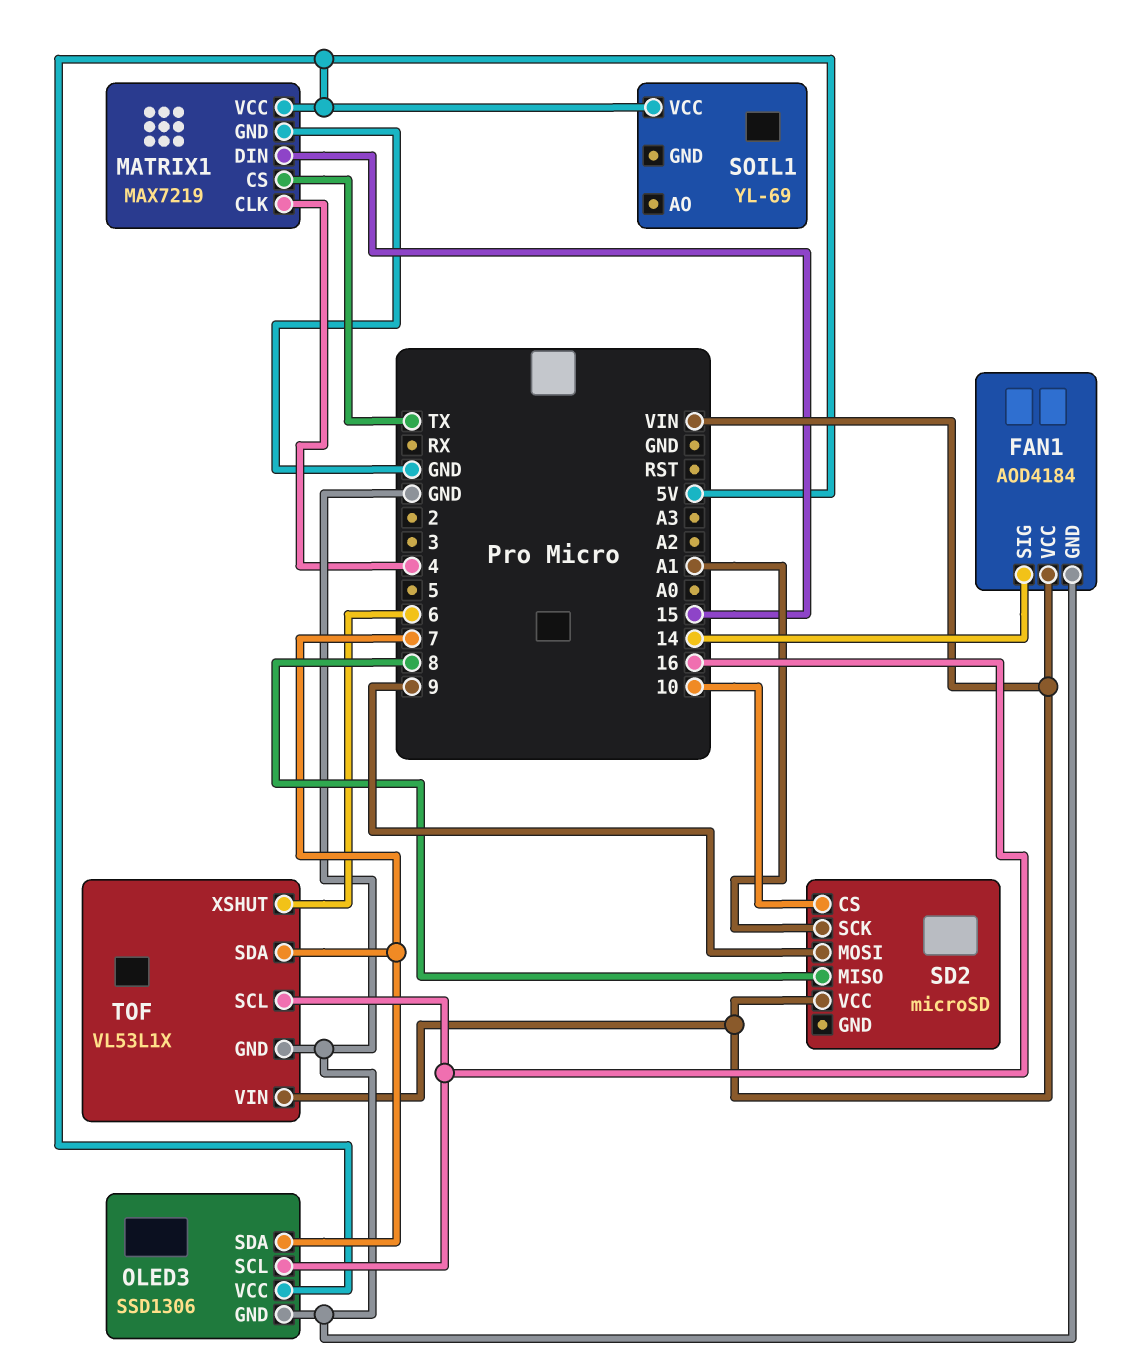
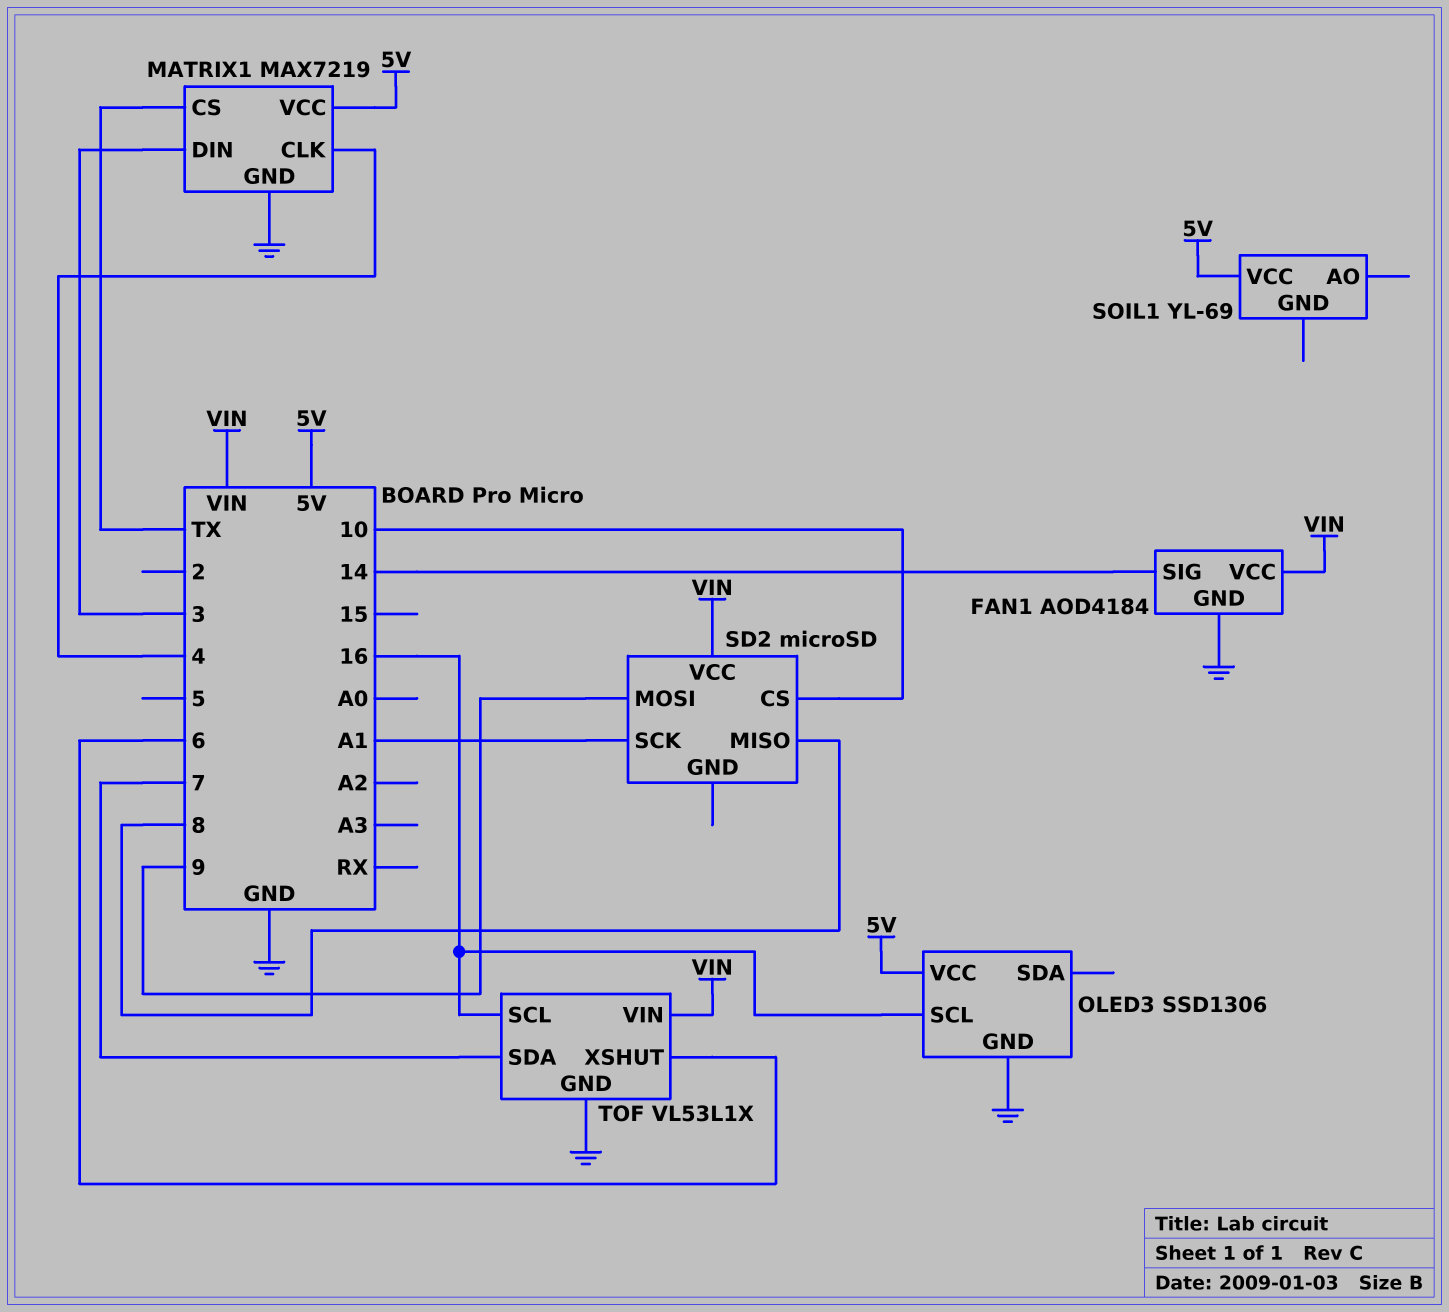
MATRIX1 pin DIN: 15 -> 3
OLED3 pin SDA: 7 -> none

